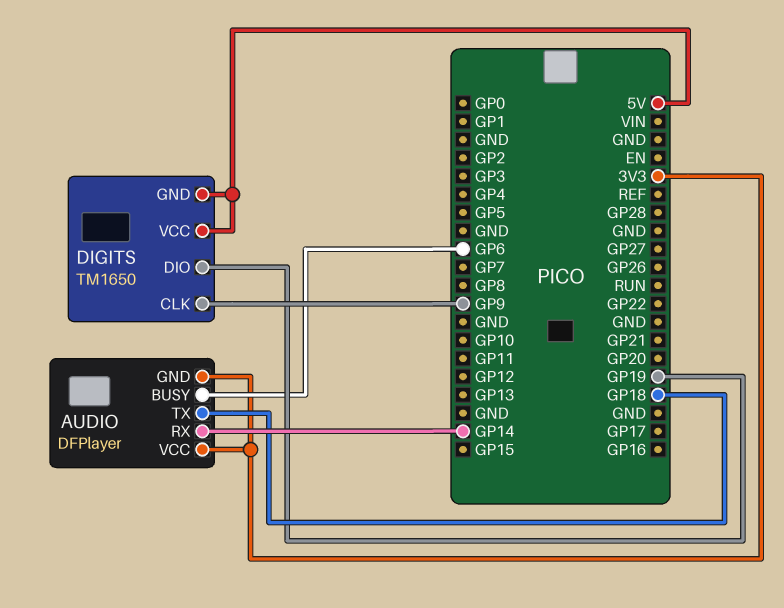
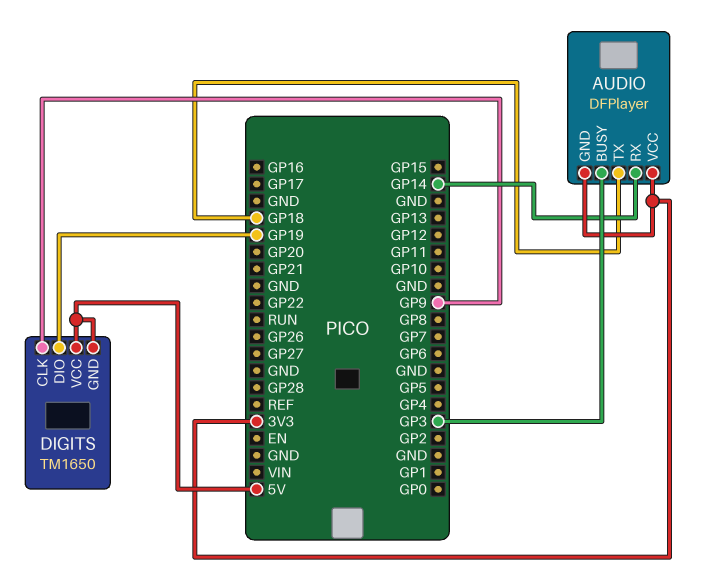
AUDIO pin BUSY: GP6 -> GP3

